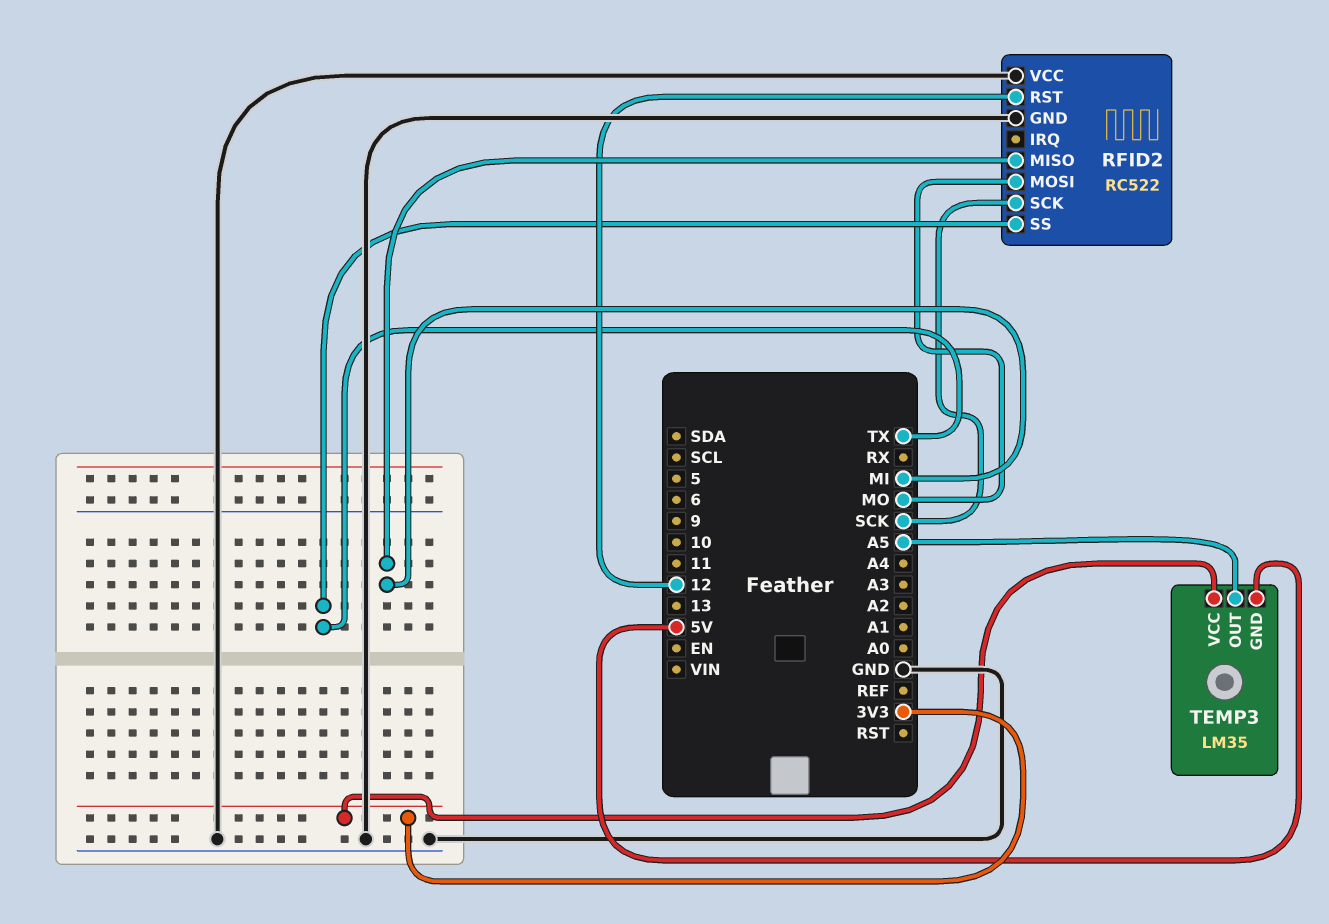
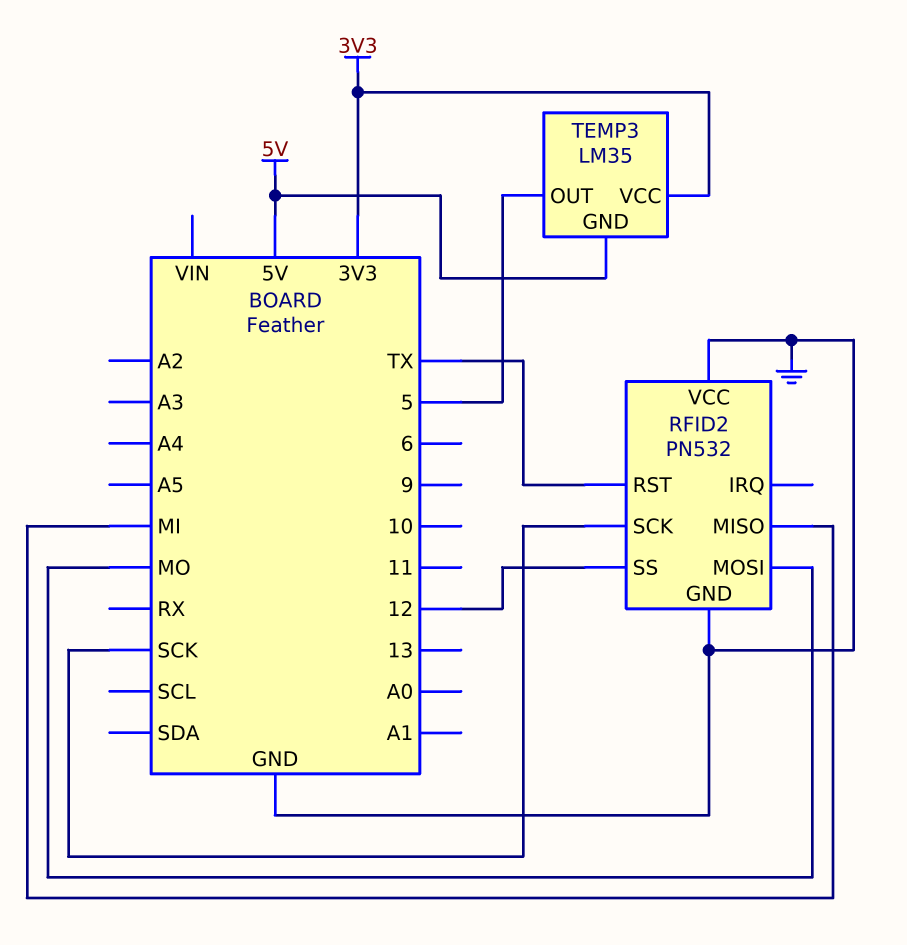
RFID2: RC522 -> PN532
RFID2 pin RST: 12 -> TX
RFID2 pin SS: TX -> 12
TEMP3 pin OUT: A5 -> 5

